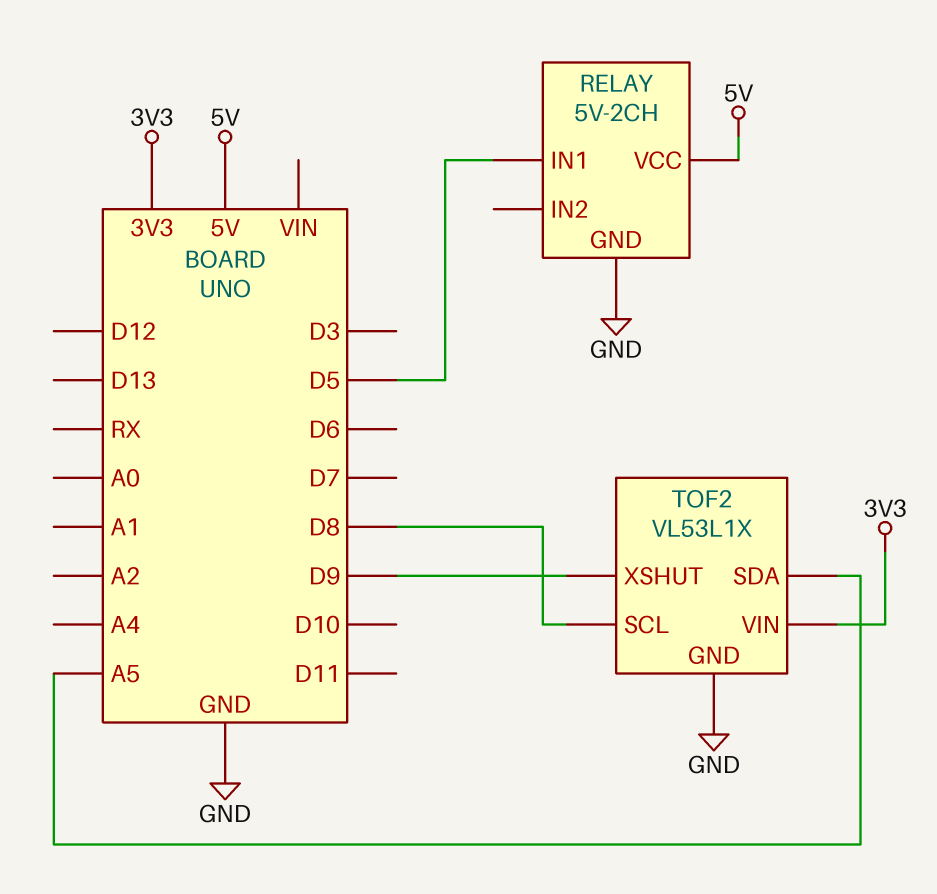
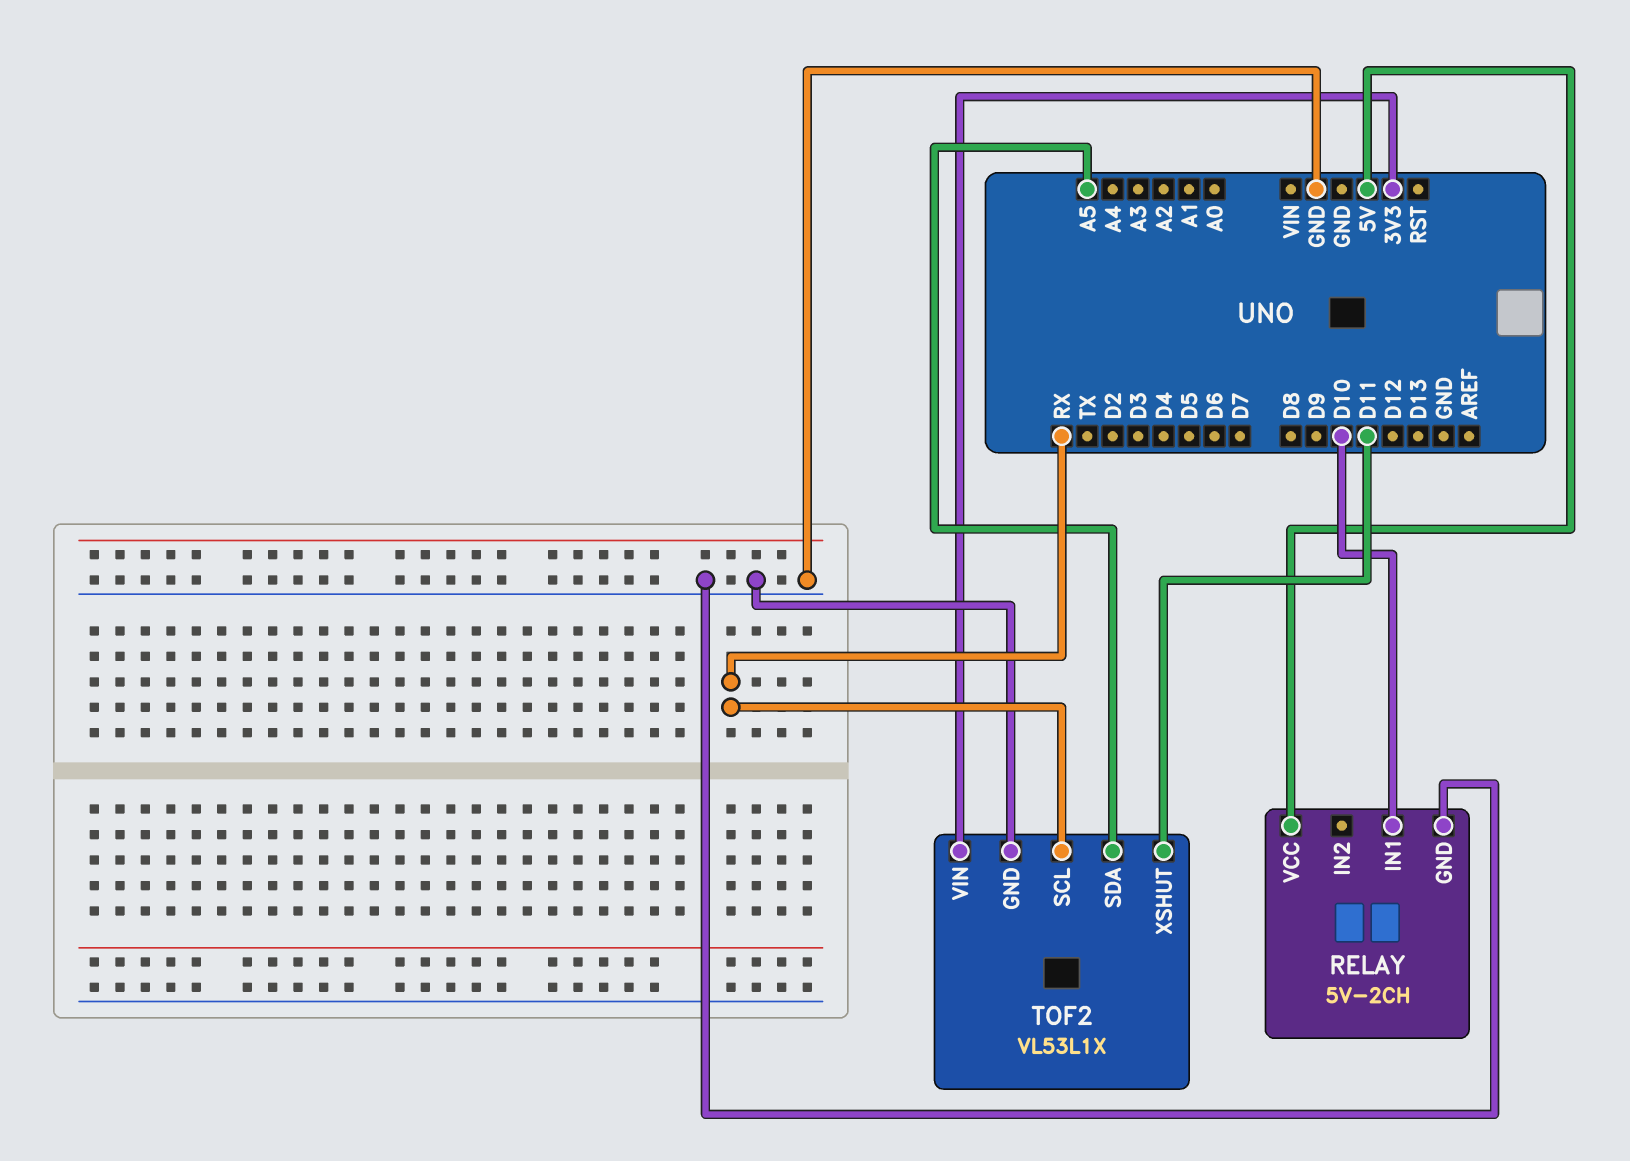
RELAY pin IN1: D5 -> D10
TOF2 pin SCL: D8 -> RX
TOF2 pin XSHUT: D9 -> D11

